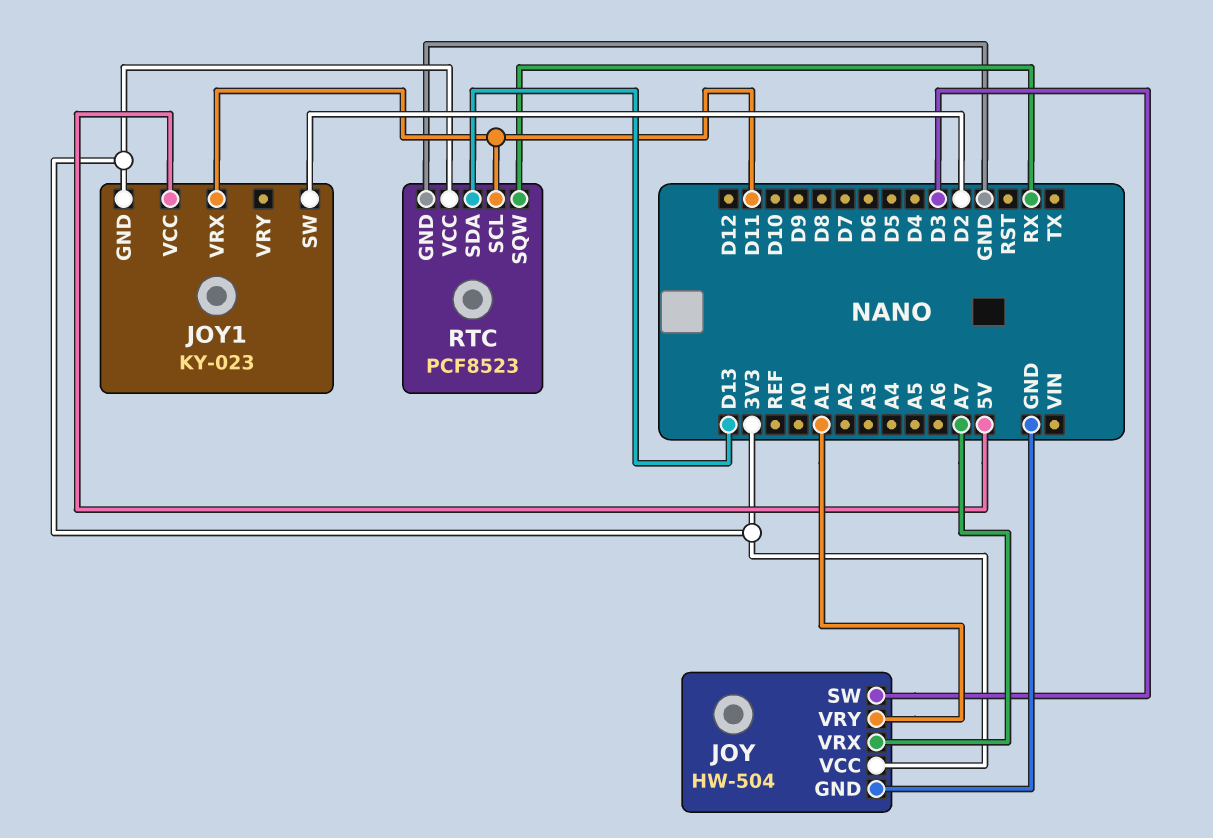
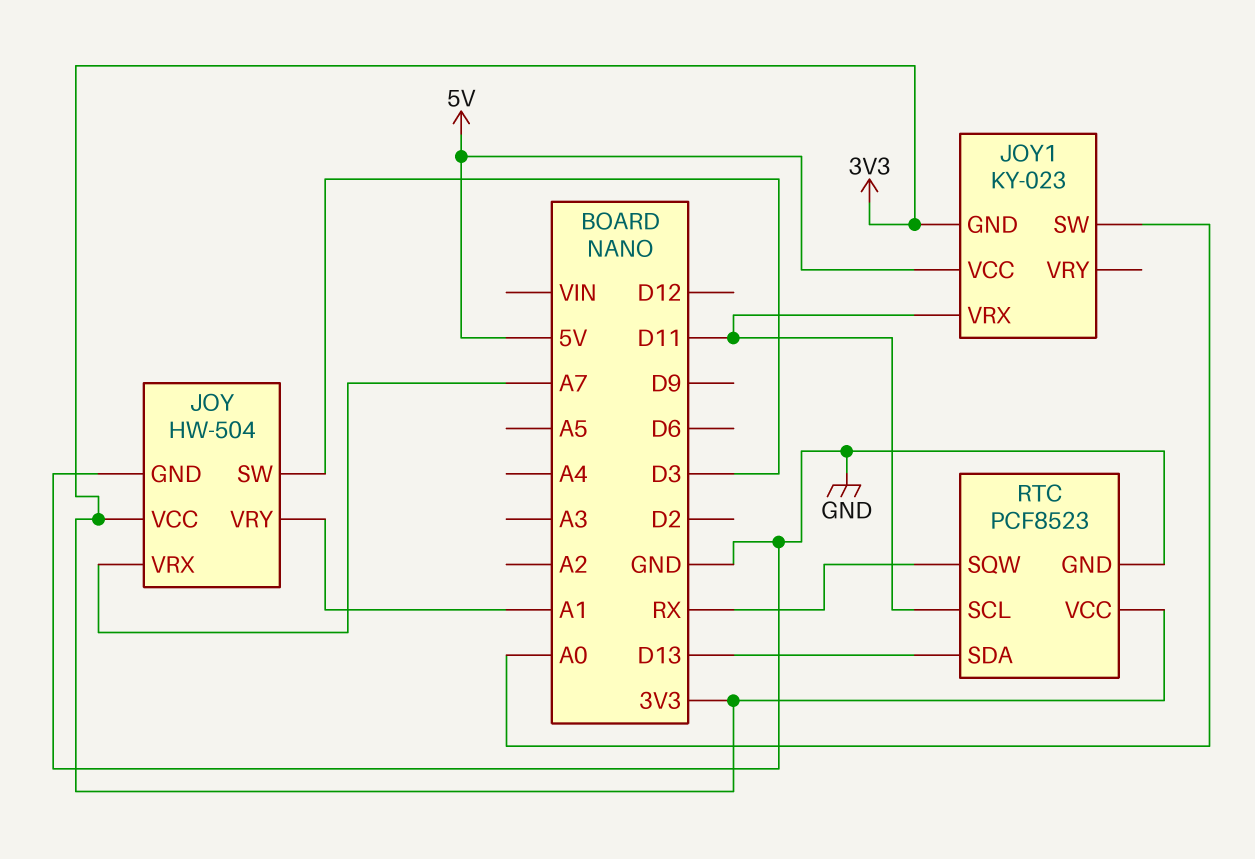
JOY1 pin SW: D2 -> A0

